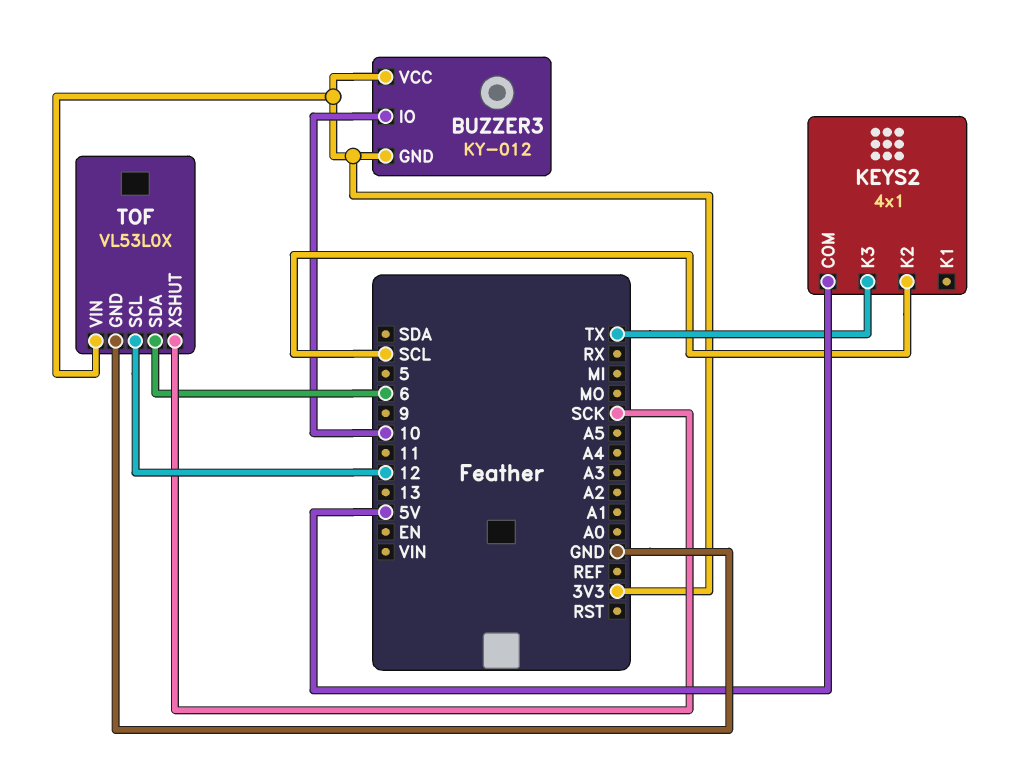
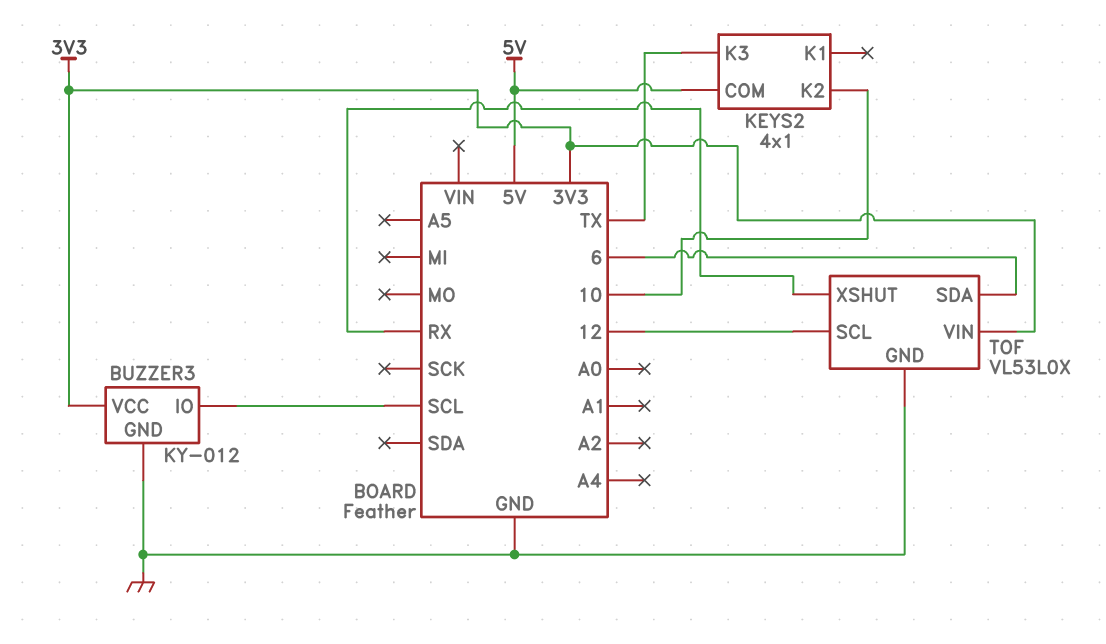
BUZZER3 pin GND: 3V3 -> GND
BUZZER3 pin IO: 10 -> SCL
KEYS2 pin K2: SCL -> 10
TOF pin XSHUT: SCK -> RX

